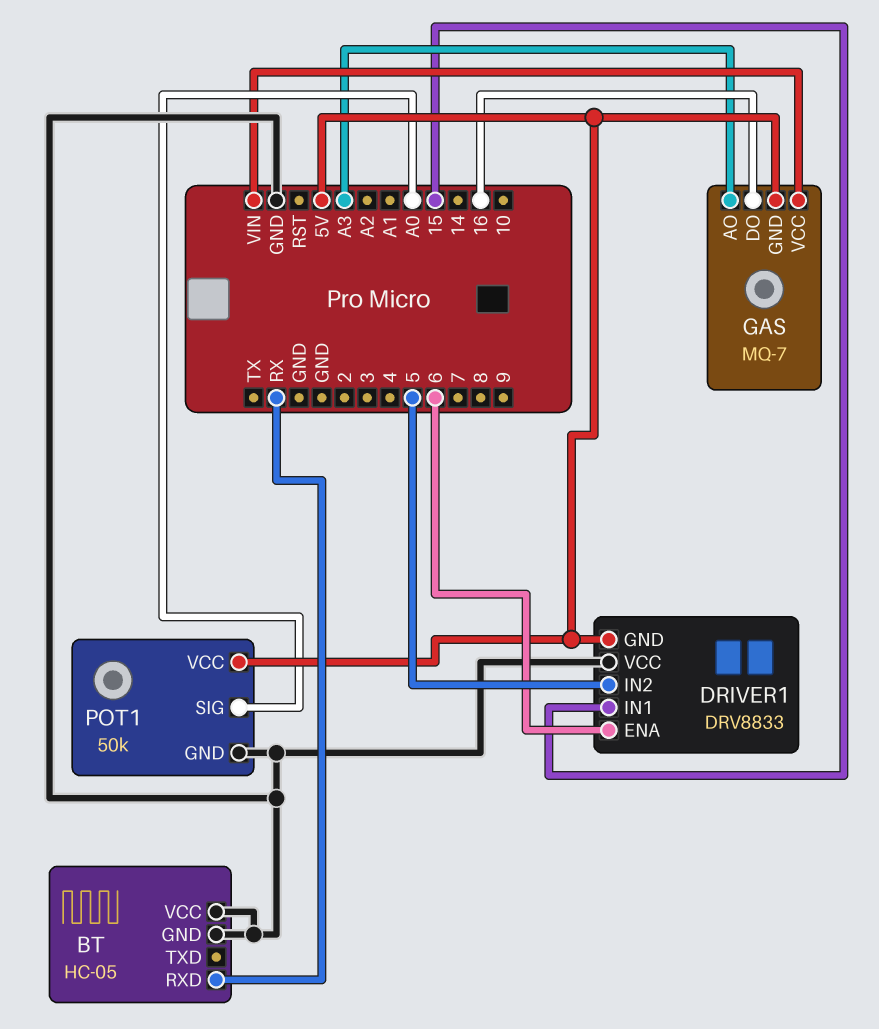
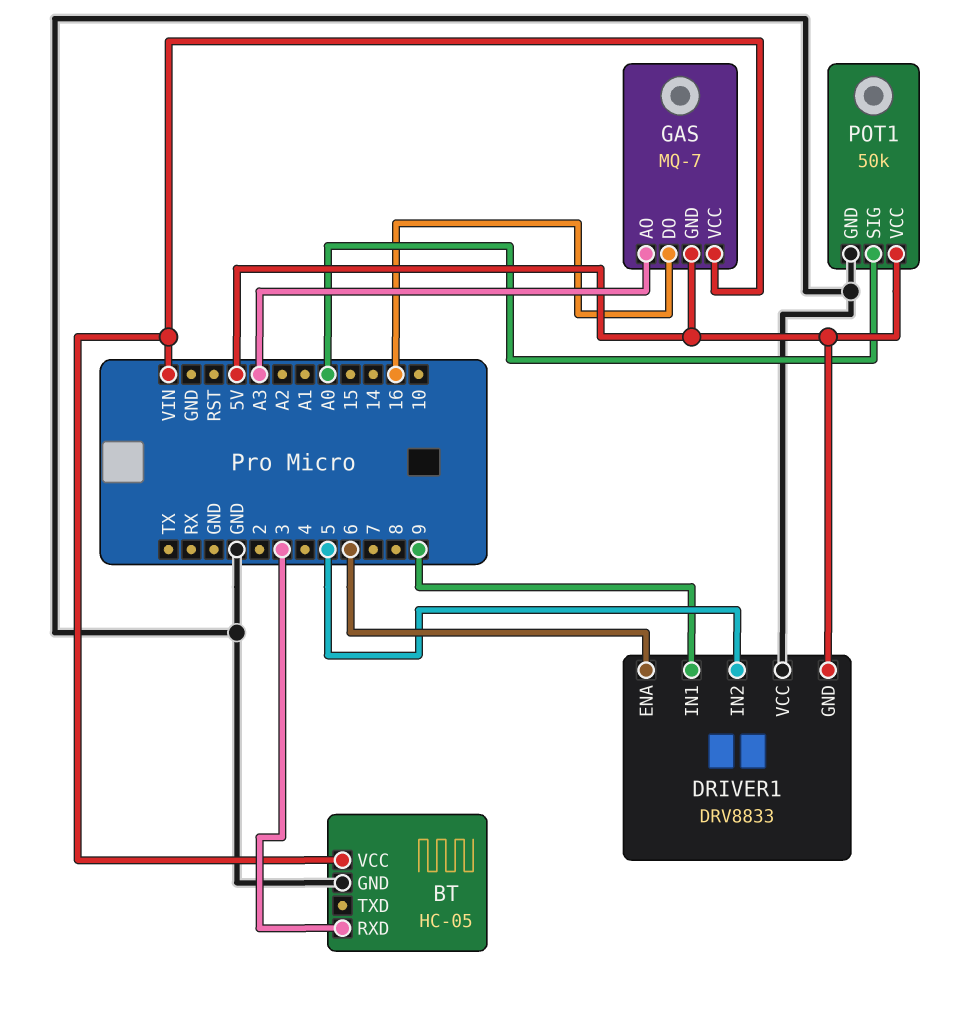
BT pin RXD: RX -> 3
BT pin VCC: GND -> VIN
DRIVER1 pin IN1: 15 -> 9

